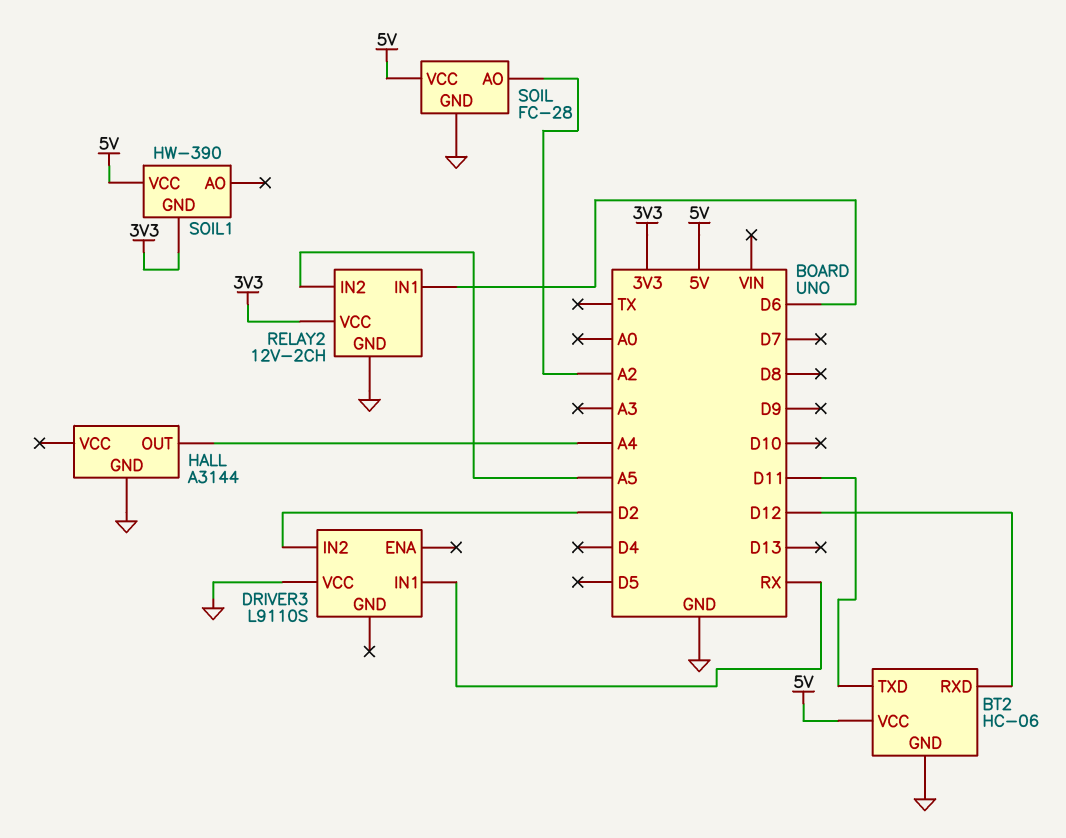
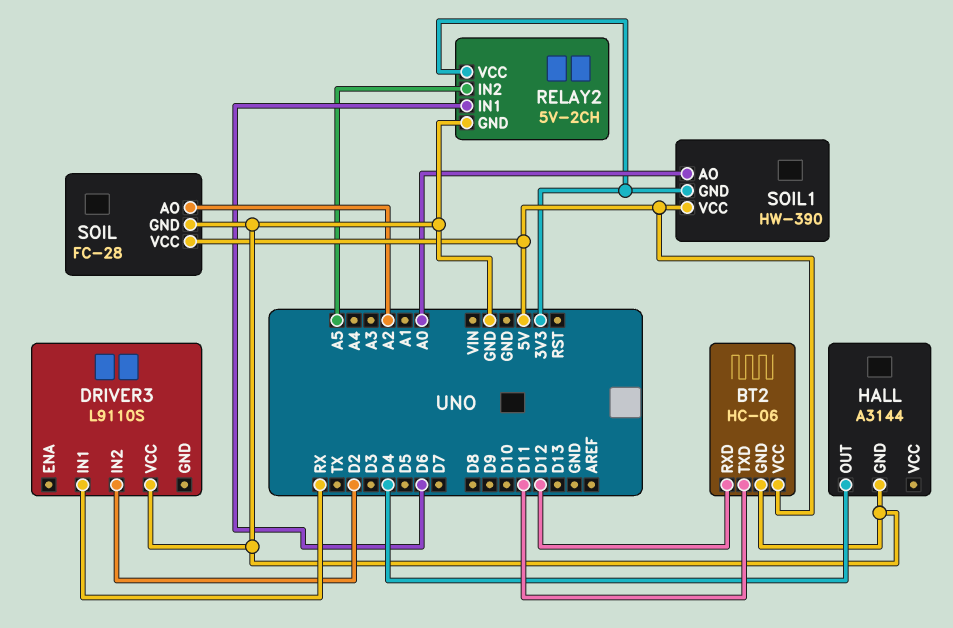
HALL pin OUT: A4 -> D4
RELAY2: 12V-2CH -> 5V-2CH
SOIL1 pin AO: none -> A0

